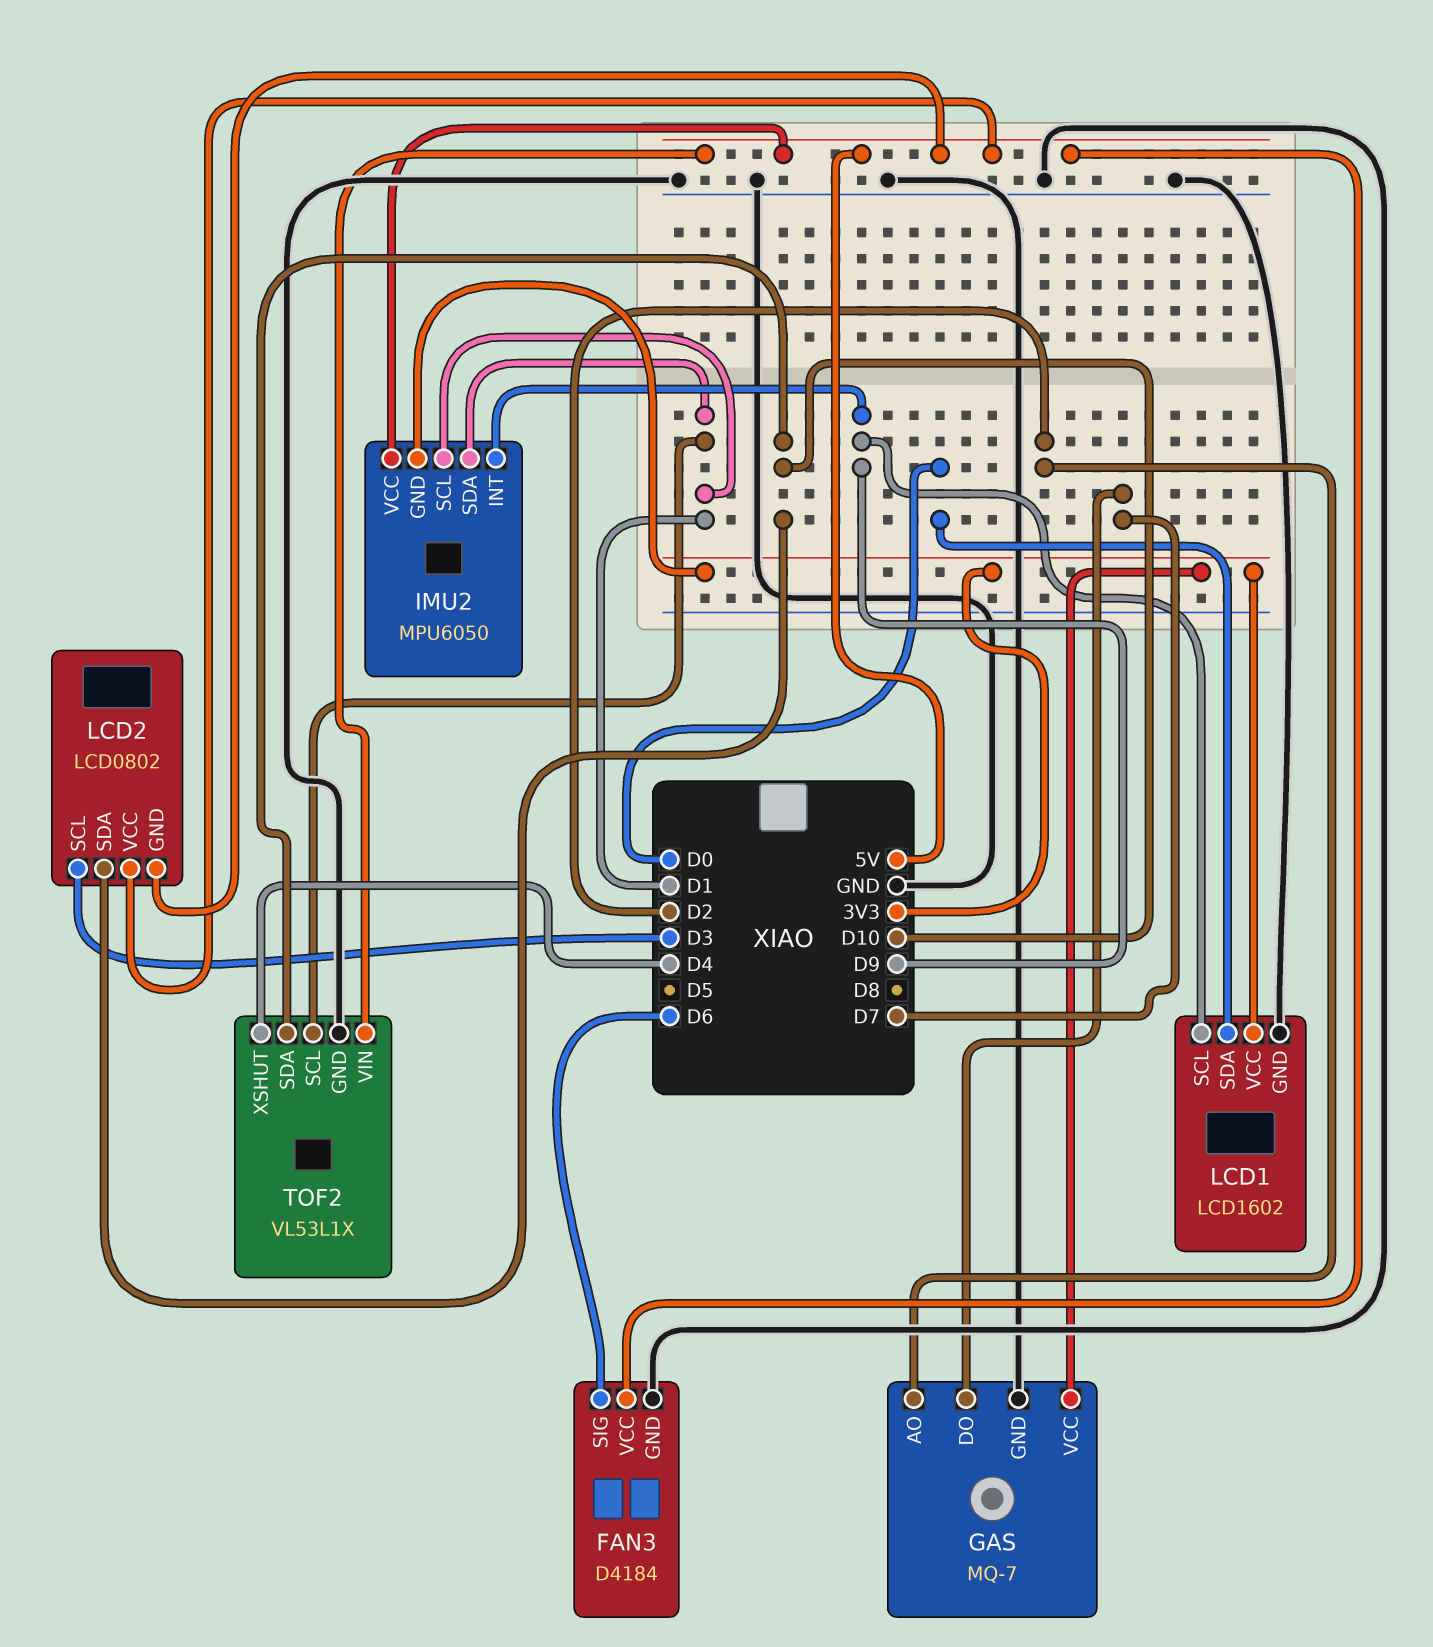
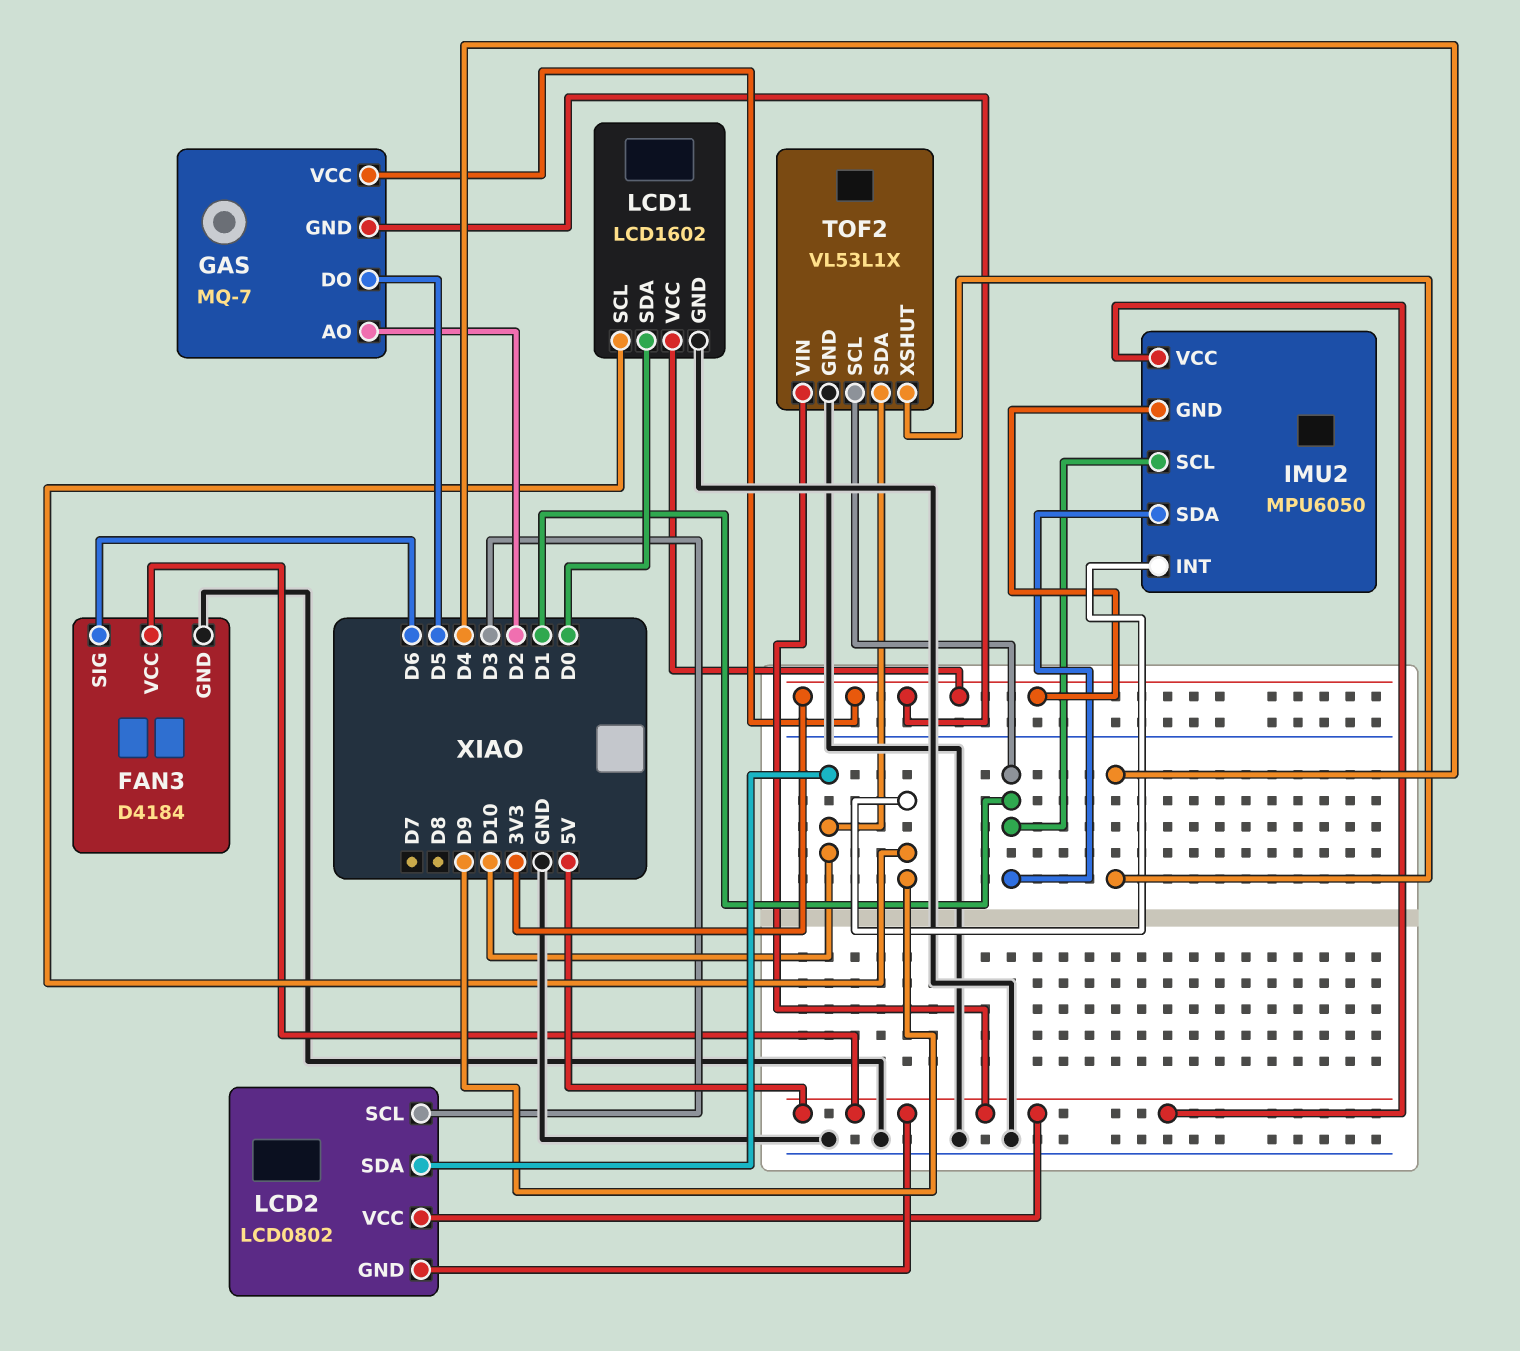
GAS pin DO: D7 -> D5
GAS pin GND: GND -> 3V3

